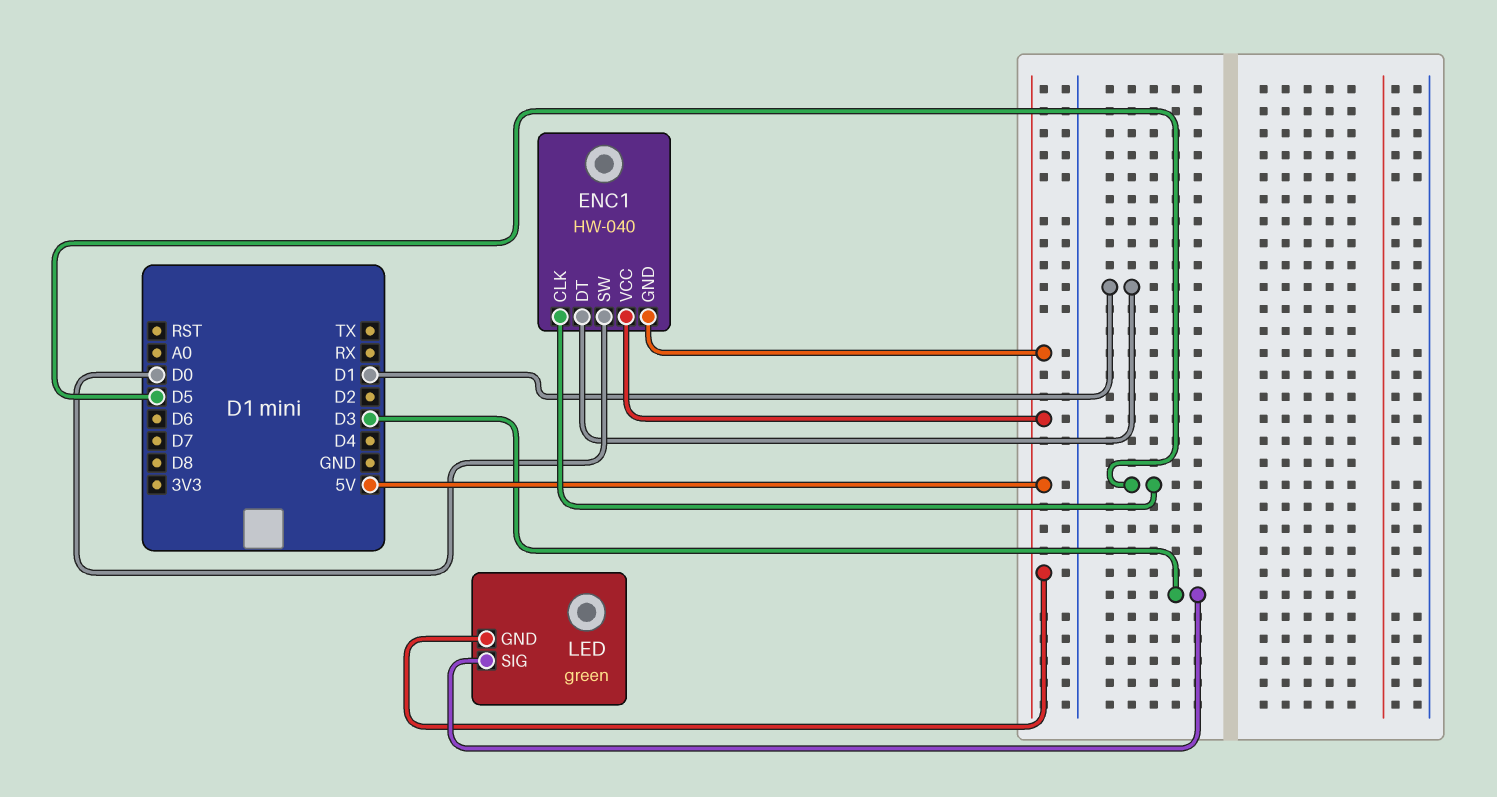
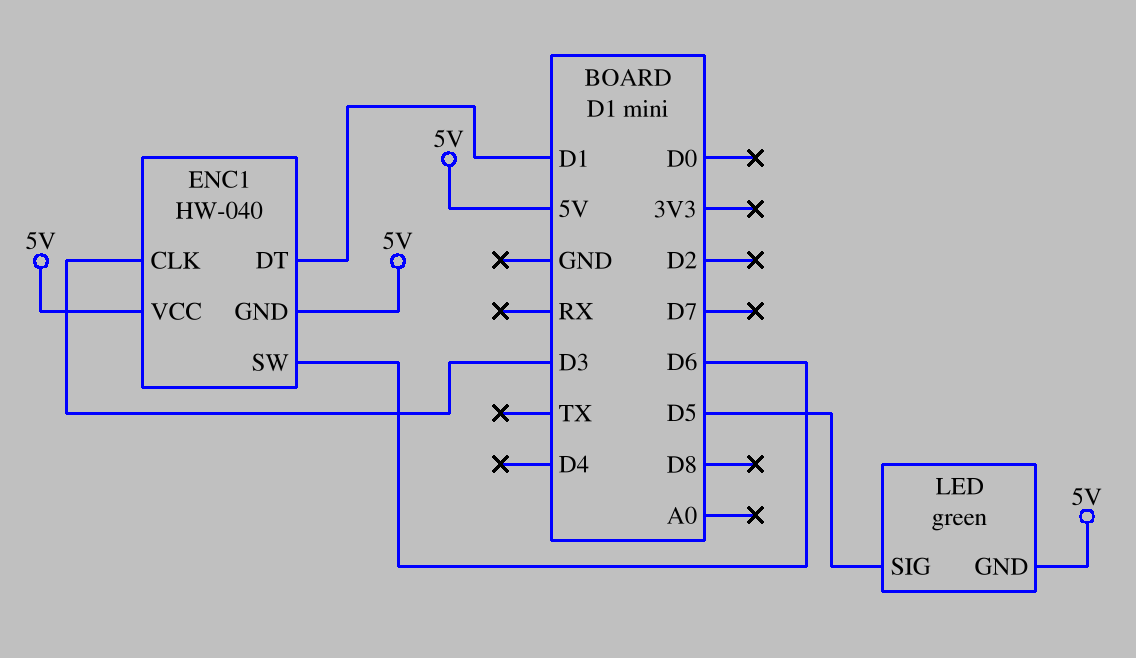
ENC1 pin CLK: D5 -> D3
ENC1 pin SW: D0 -> D6
LED pin SIG: D3 -> D5

